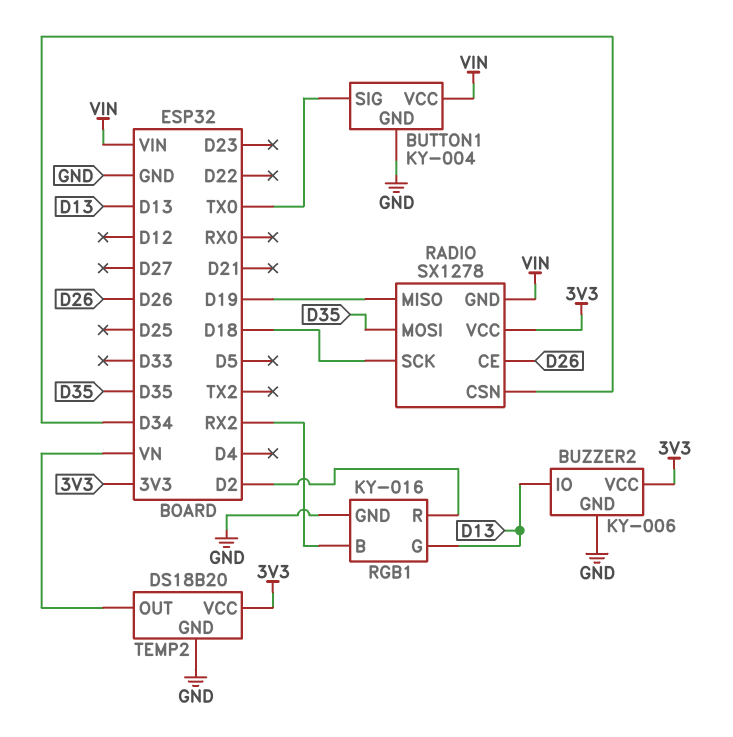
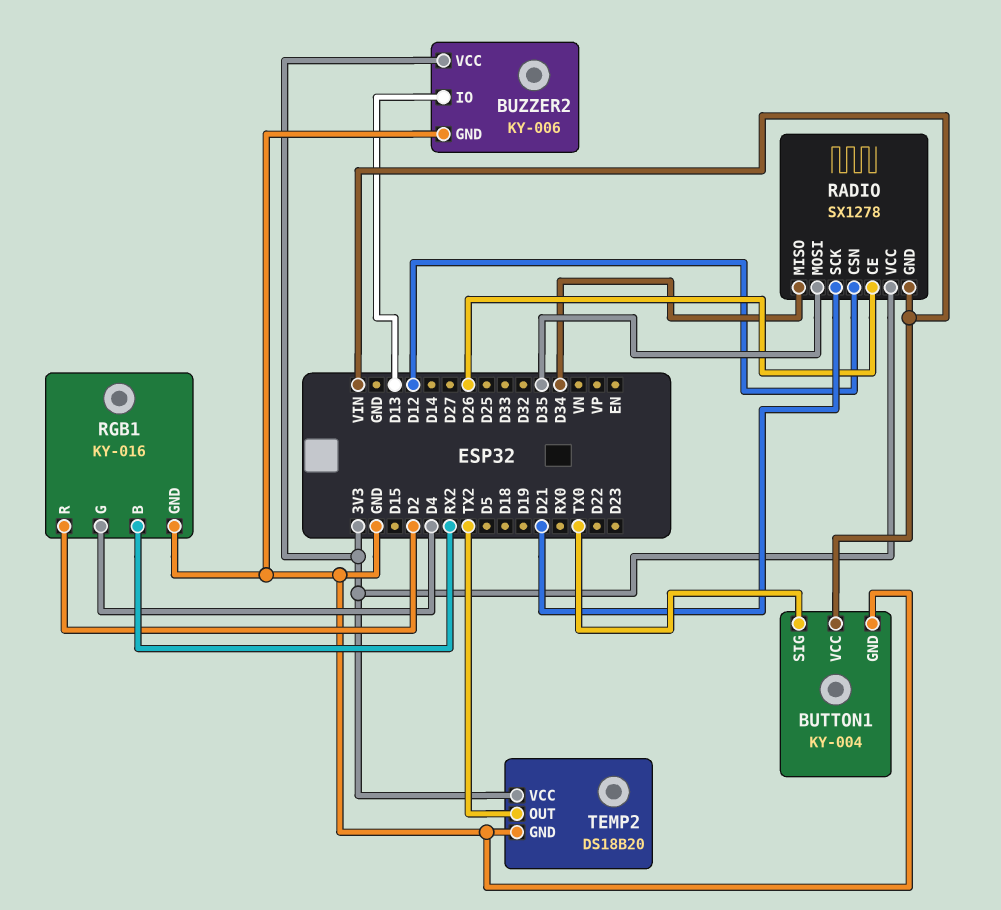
RADIO pin CSN: D34 -> D12
RADIO pin MISO: D19 -> D34
RADIO pin SCK: D18 -> D21
RGB1 pin G: D13 -> D4
TEMP2 pin OUT: VN -> TX2

